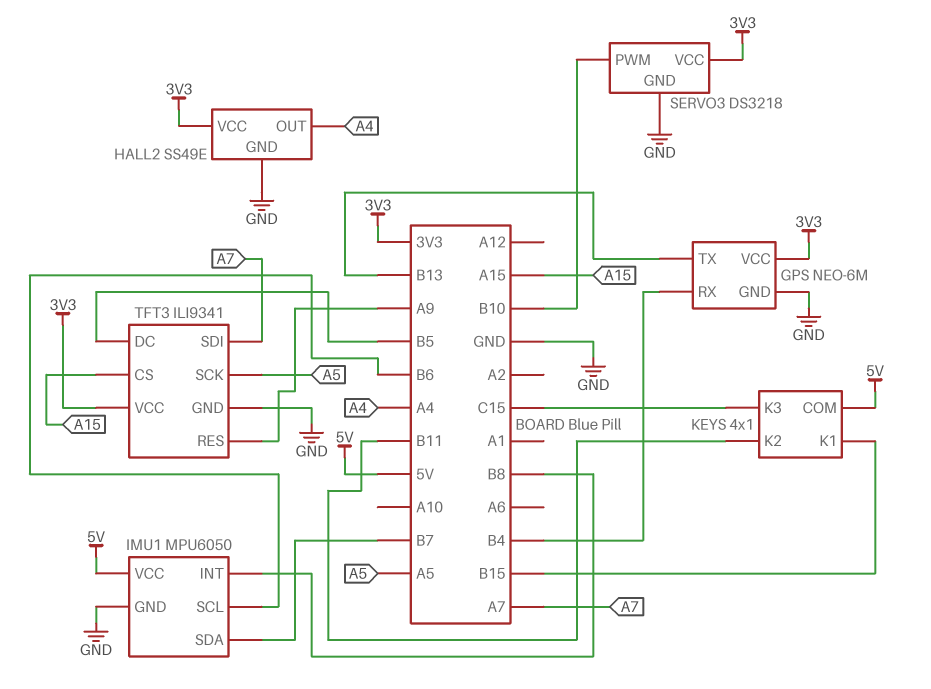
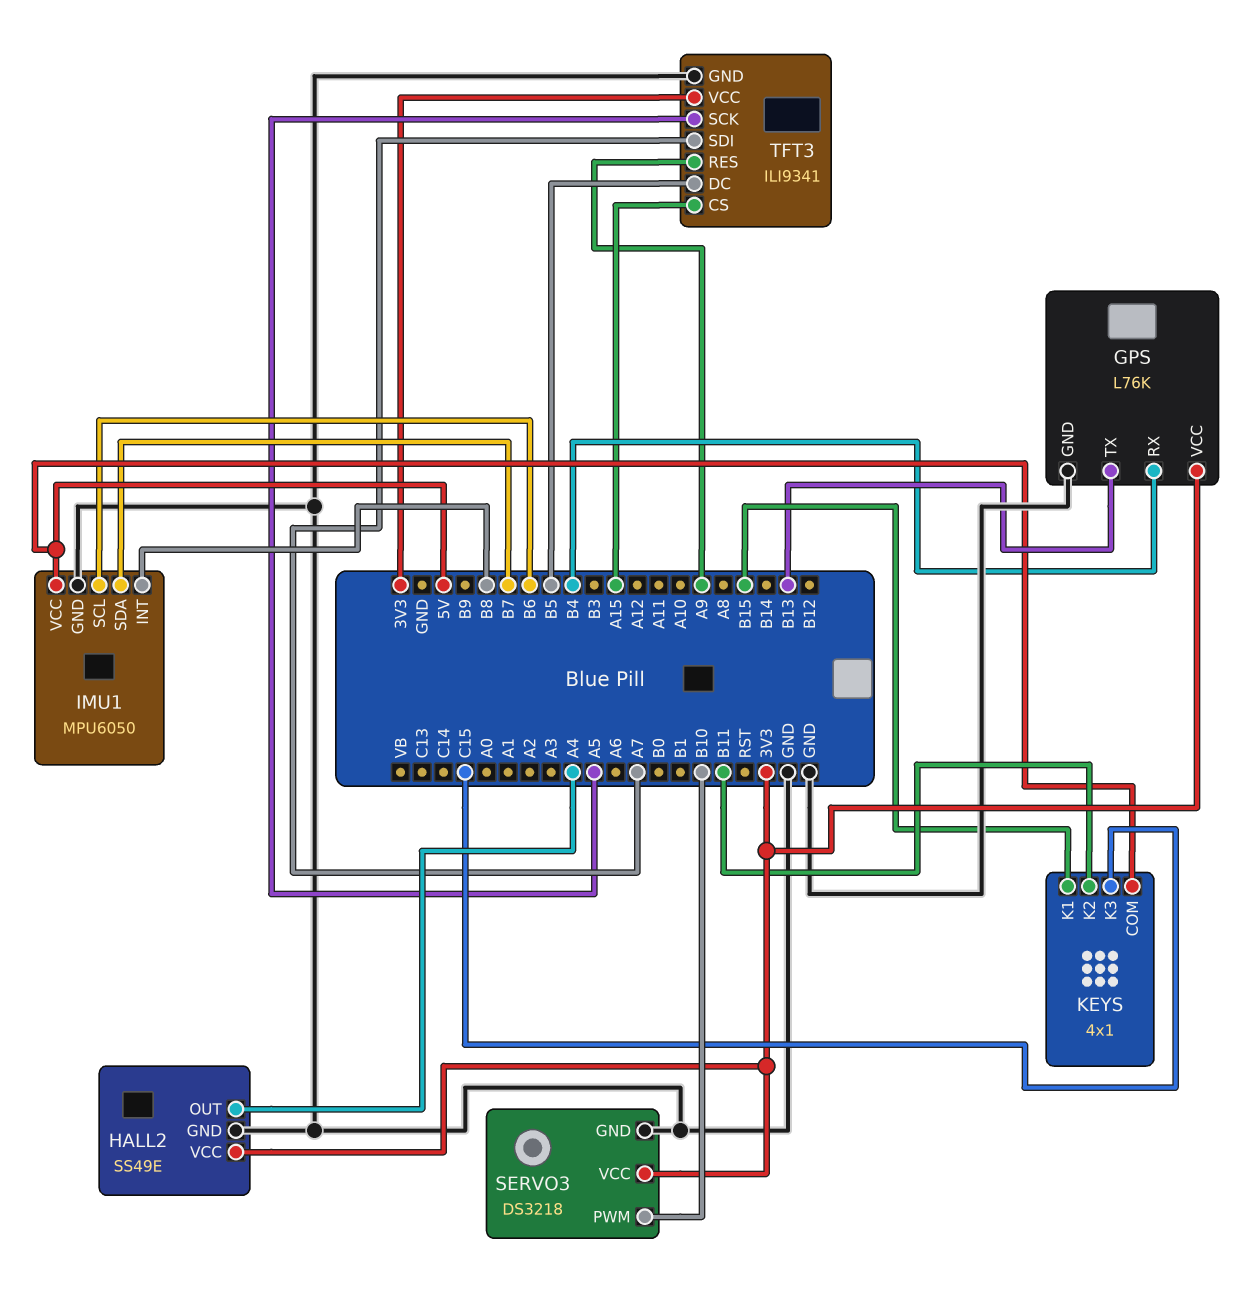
GPS: NEO-6M -> L76K

